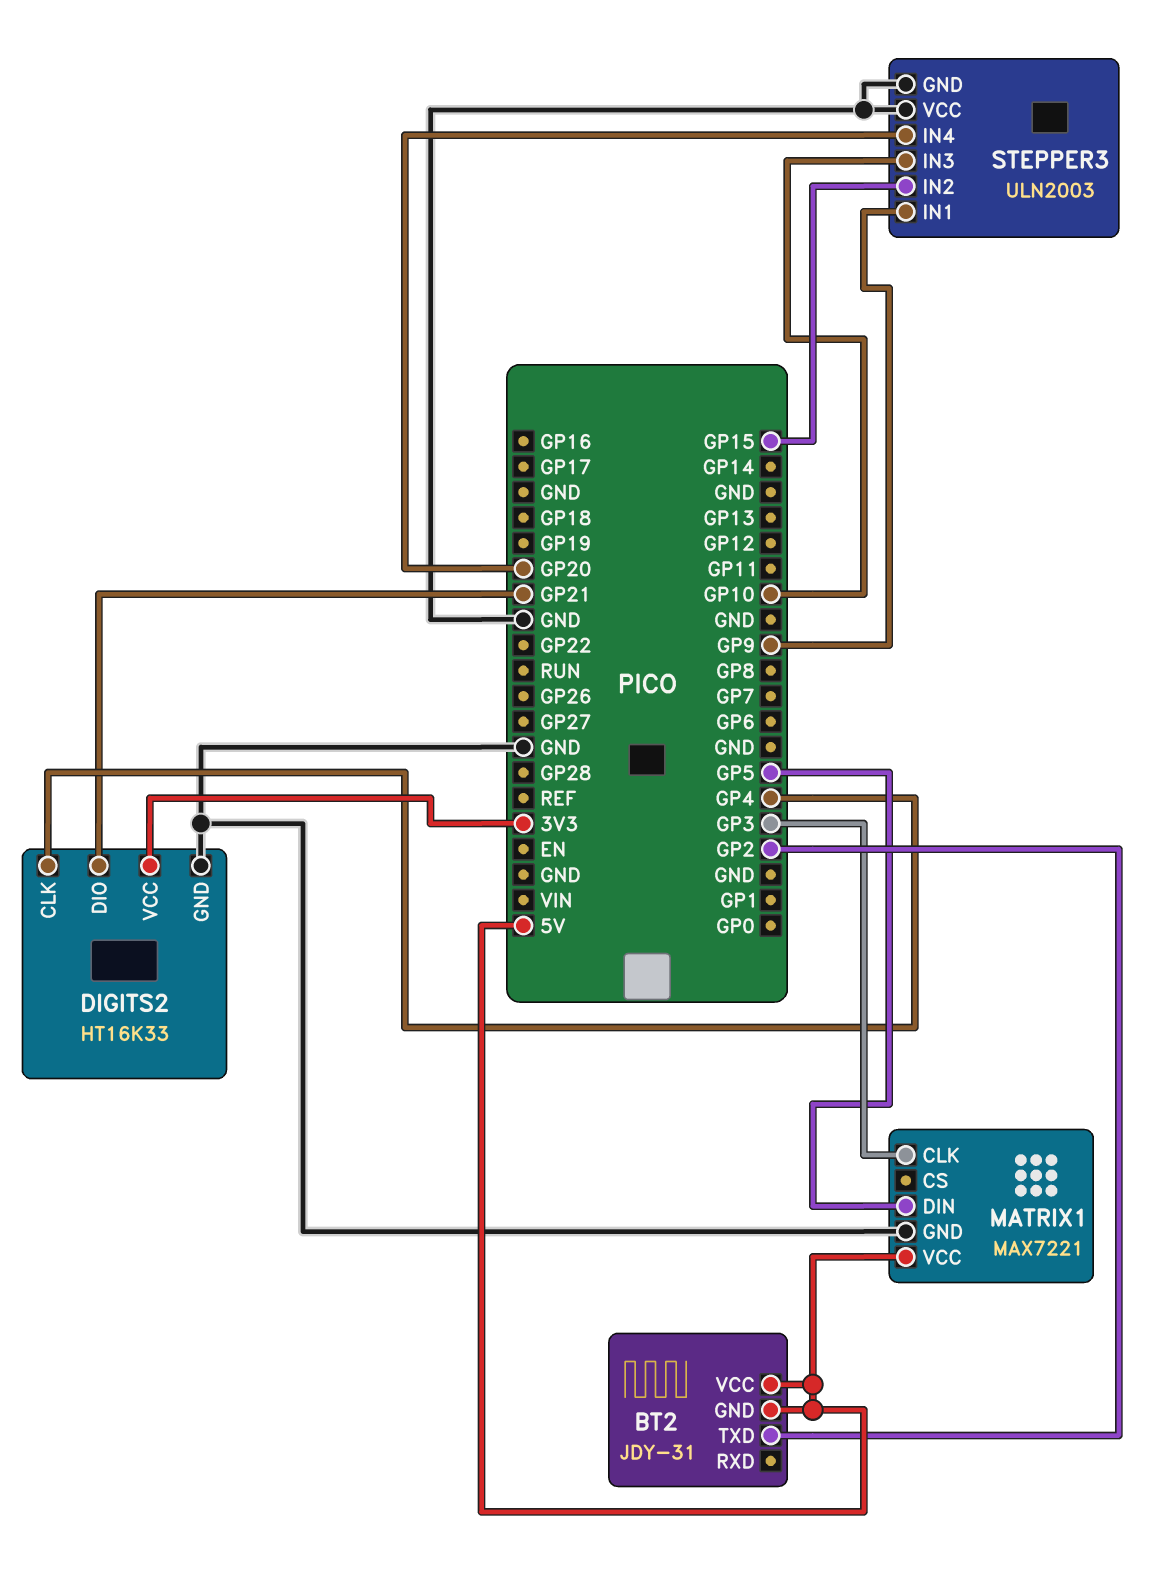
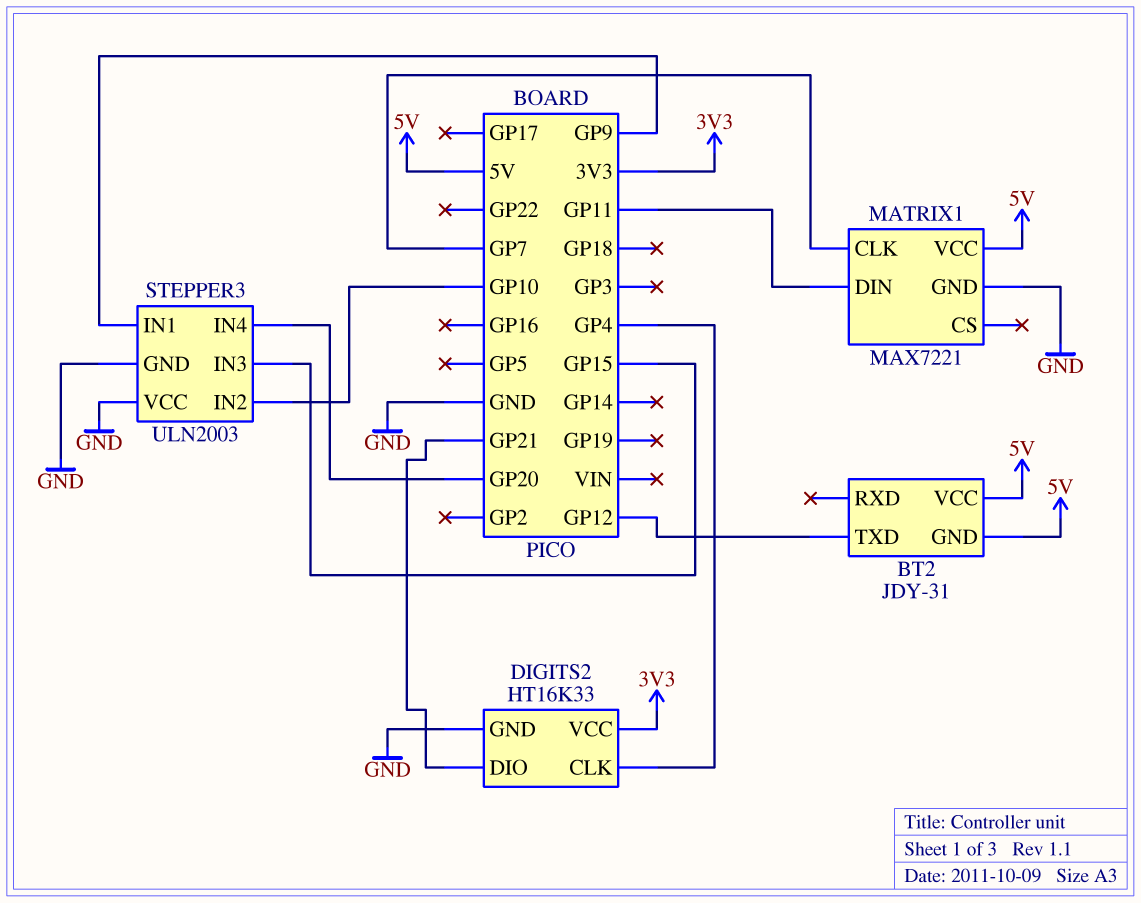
BT2 pin TXD: GP2 -> GP12
MATRIX1 pin CLK: GP3 -> GP7
MATRIX1 pin DIN: GP5 -> GP11
STEPPER3 pin IN2: GP15 -> GP10
STEPPER3 pin IN3: GP10 -> GP15

